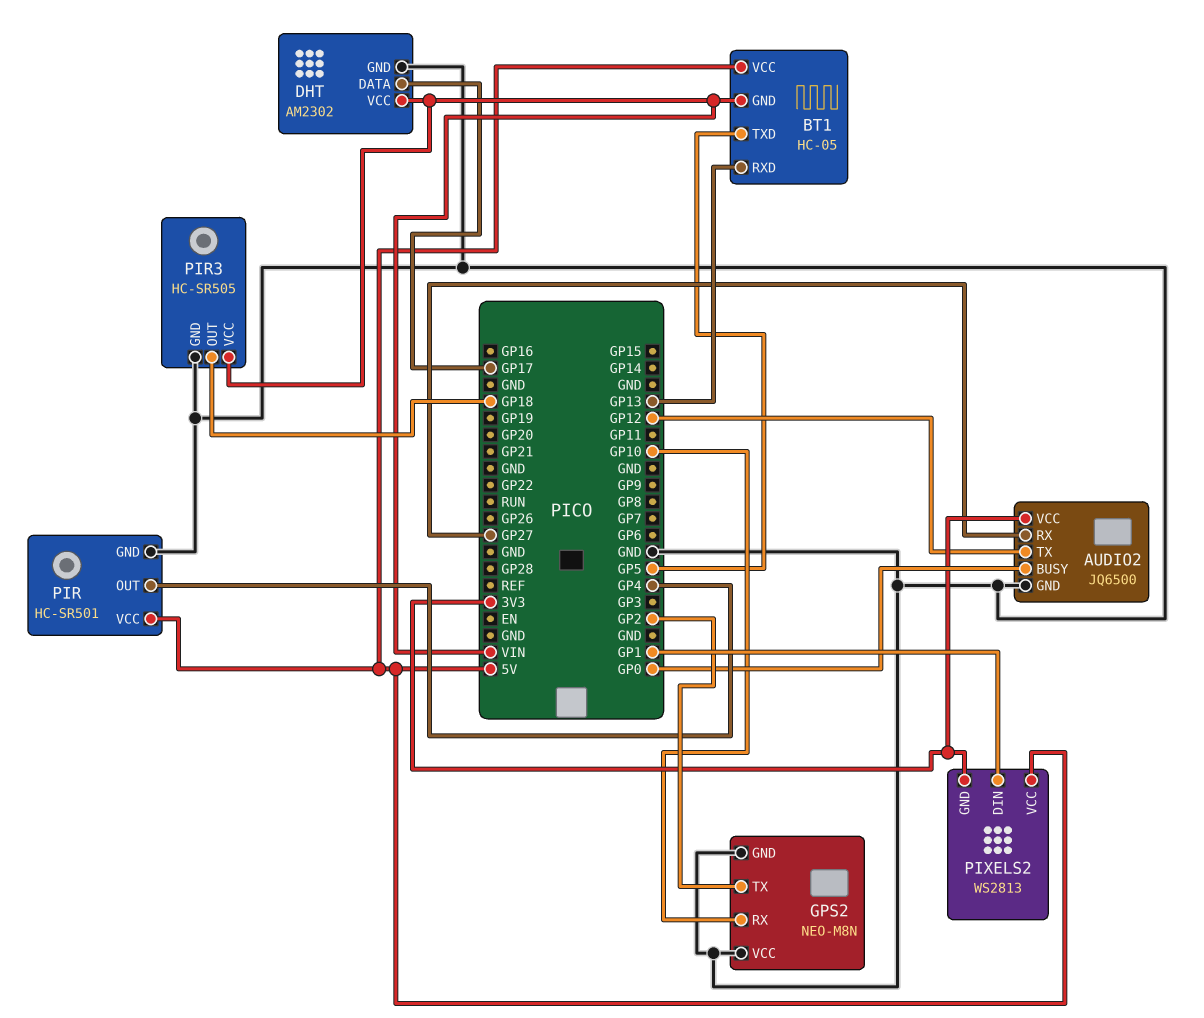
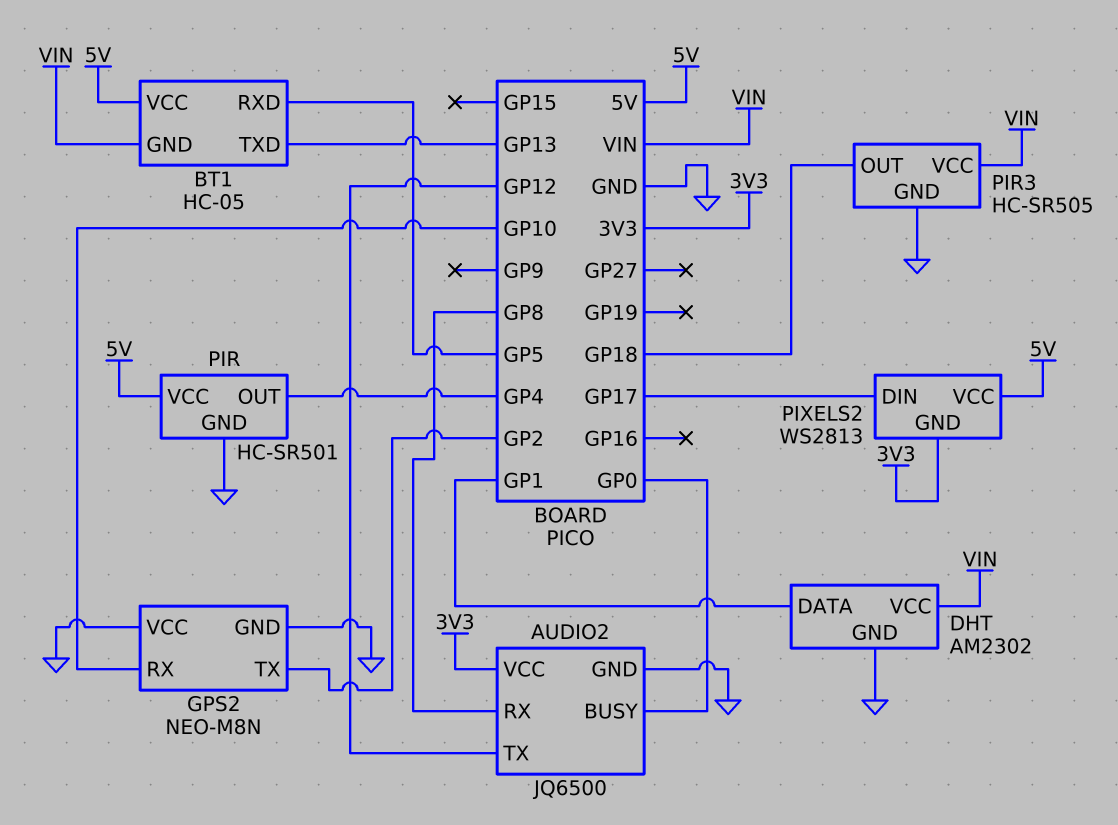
AUDIO2 pin RX: GP27 -> GP8
BT1 pin RXD: GP13 -> GP5
BT1 pin TXD: GP5 -> GP13
DHT pin DATA: GP17 -> GP1
PIXELS2 pin DIN: GP1 -> GP17

